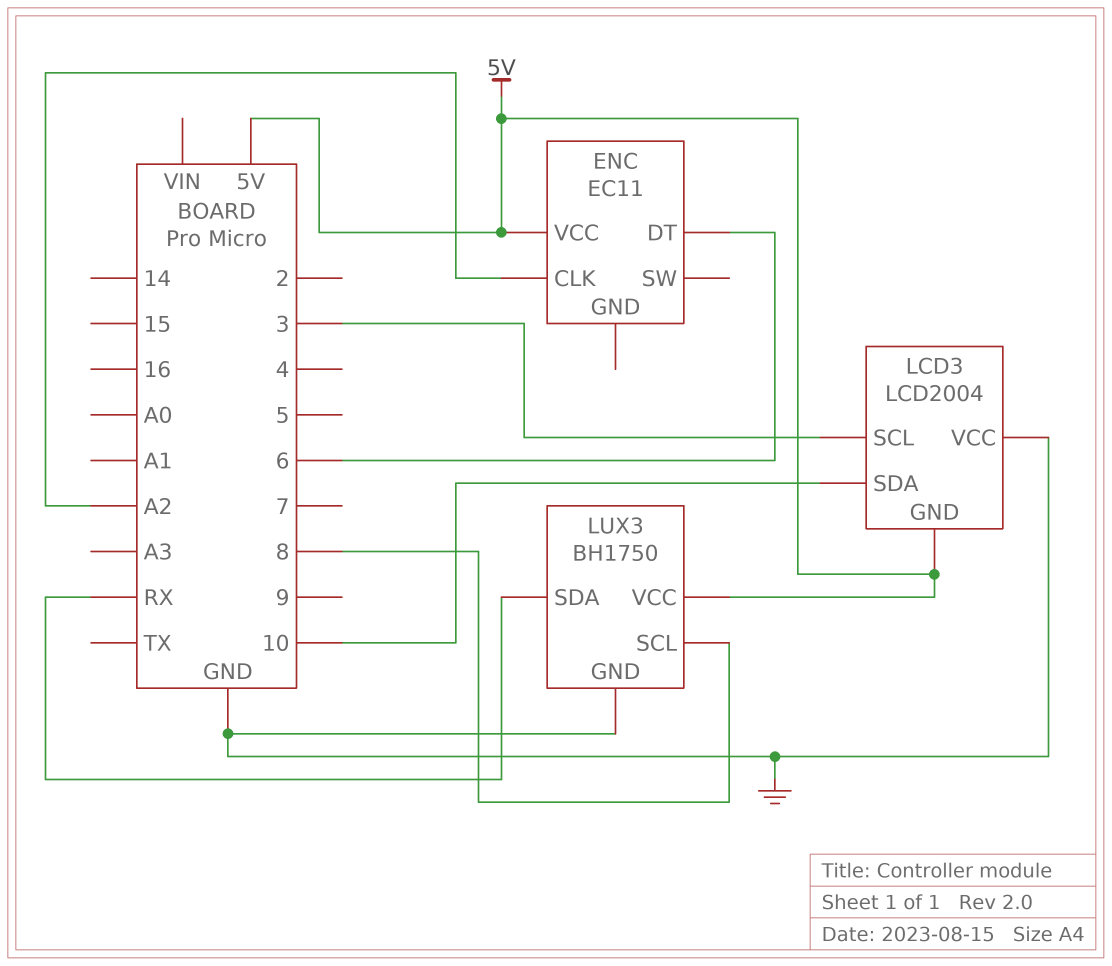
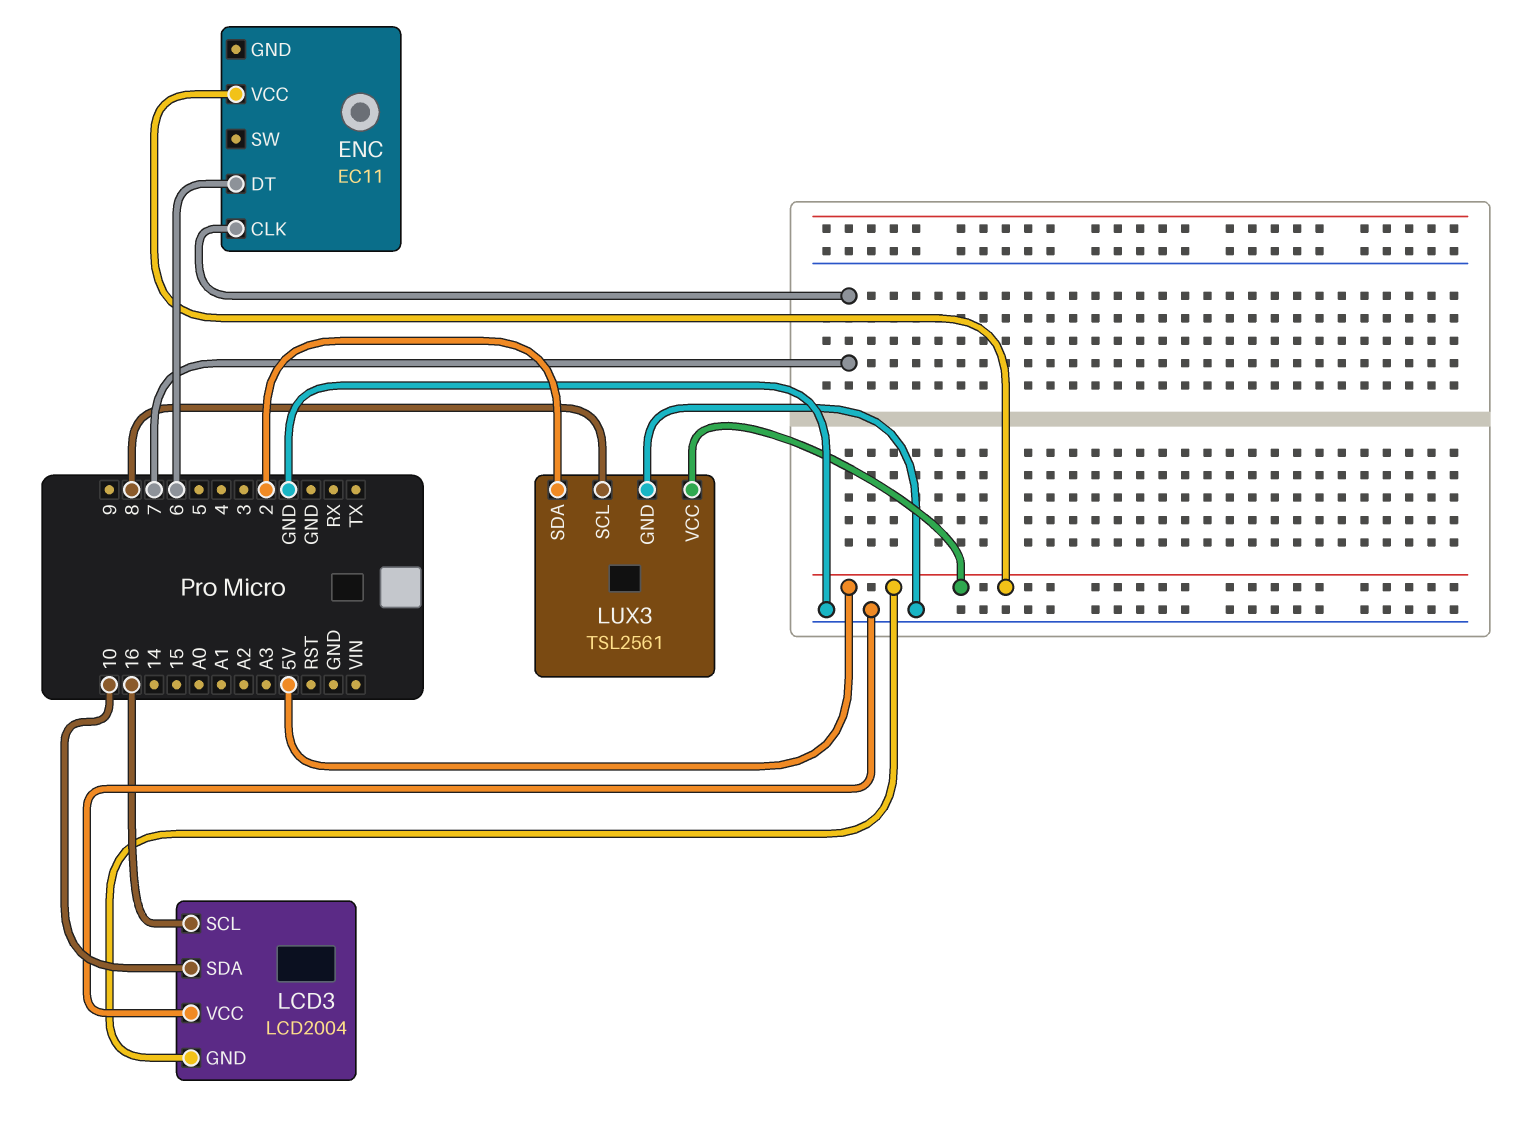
ENC pin CLK: A2 -> 7
LCD3 pin SCL: 3 -> 16
LUX3: BH1750 -> TSL2561
LUX3 pin SDA: RX -> 2

